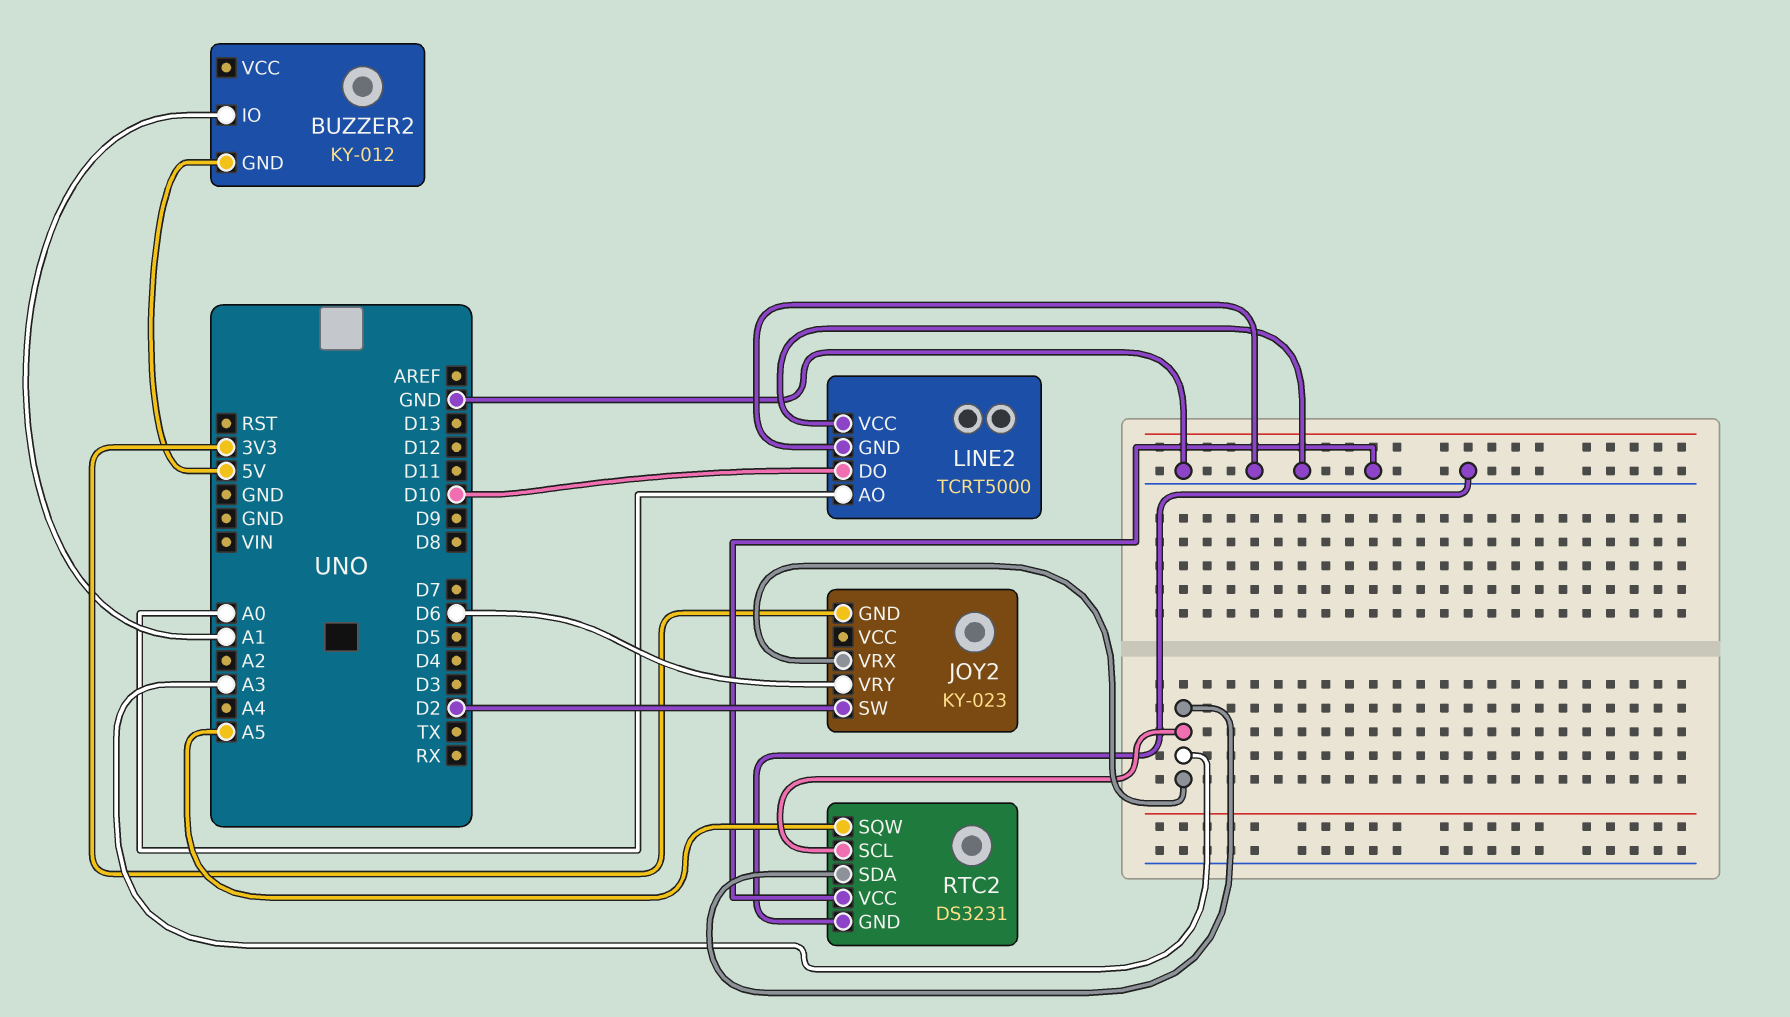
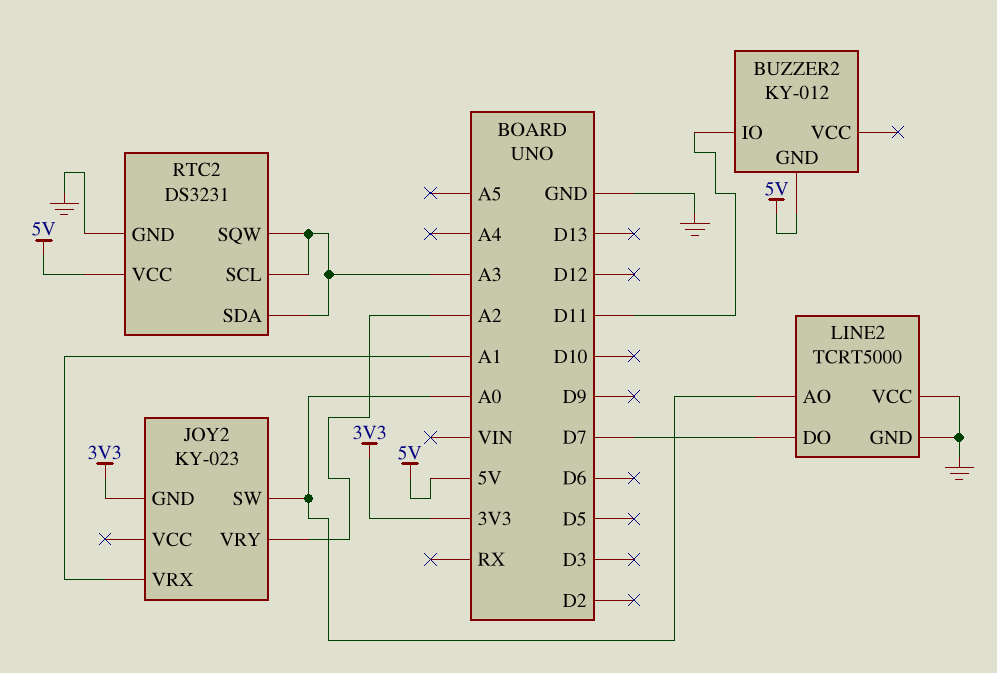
BUZZER2 pin IO: A1 -> D11
JOY2 pin SW: D2 -> A0
JOY2 pin VRX: A3 -> A1
JOY2 pin VRY: D6 -> A2
LINE2 pin DO: D10 -> D7
RTC2 pin SQW: A5 -> A3
RTC2 pin VCC: GND -> 5V

